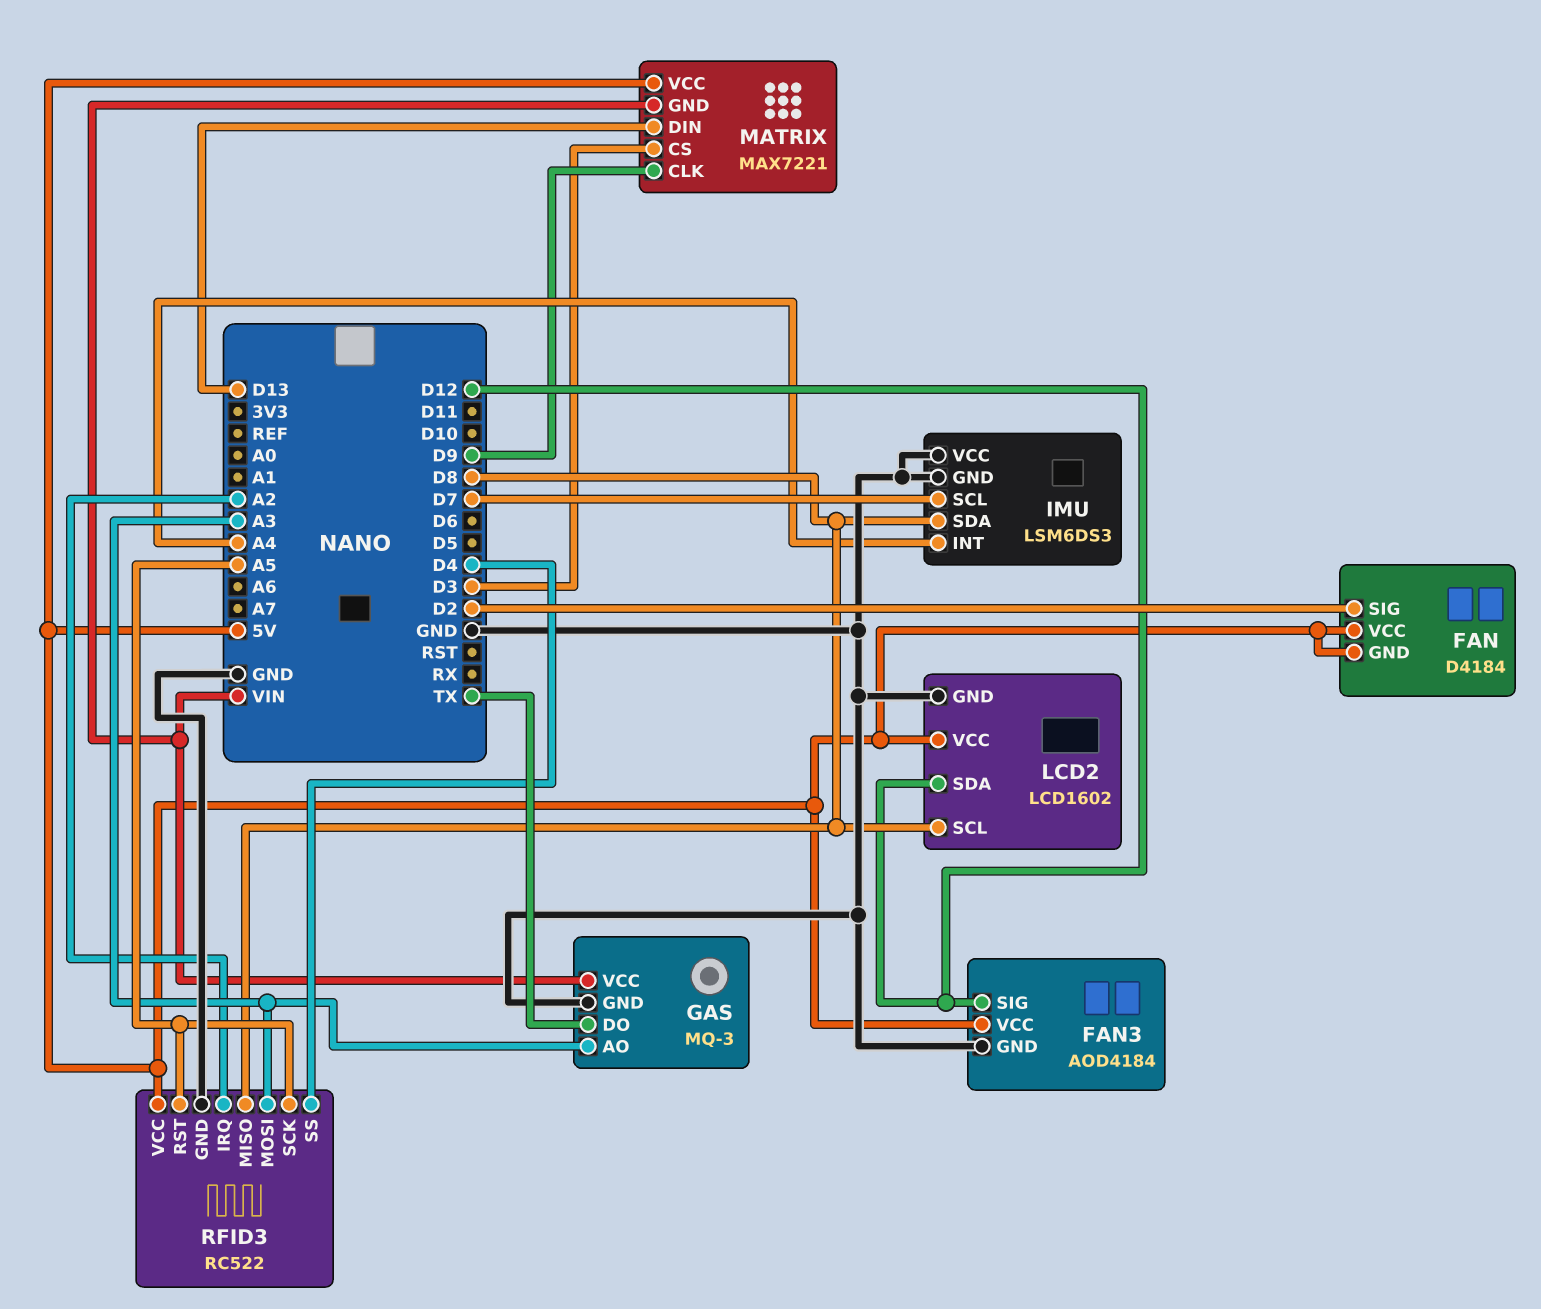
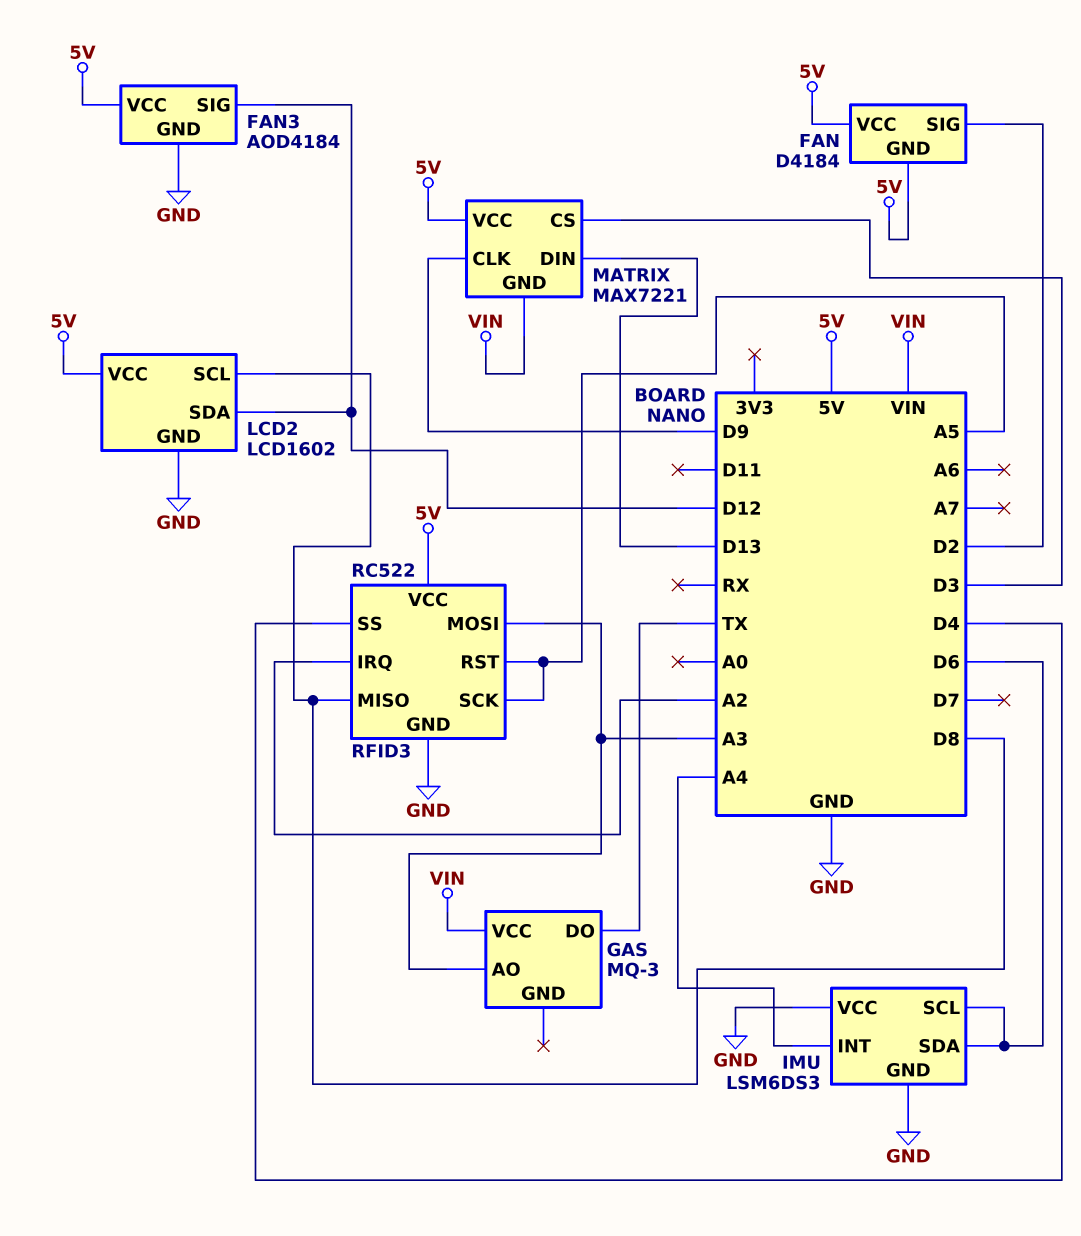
GAS pin GND: GND -> none
IMU pin SCL: D7 -> D6
IMU pin SDA: D8 -> D6

